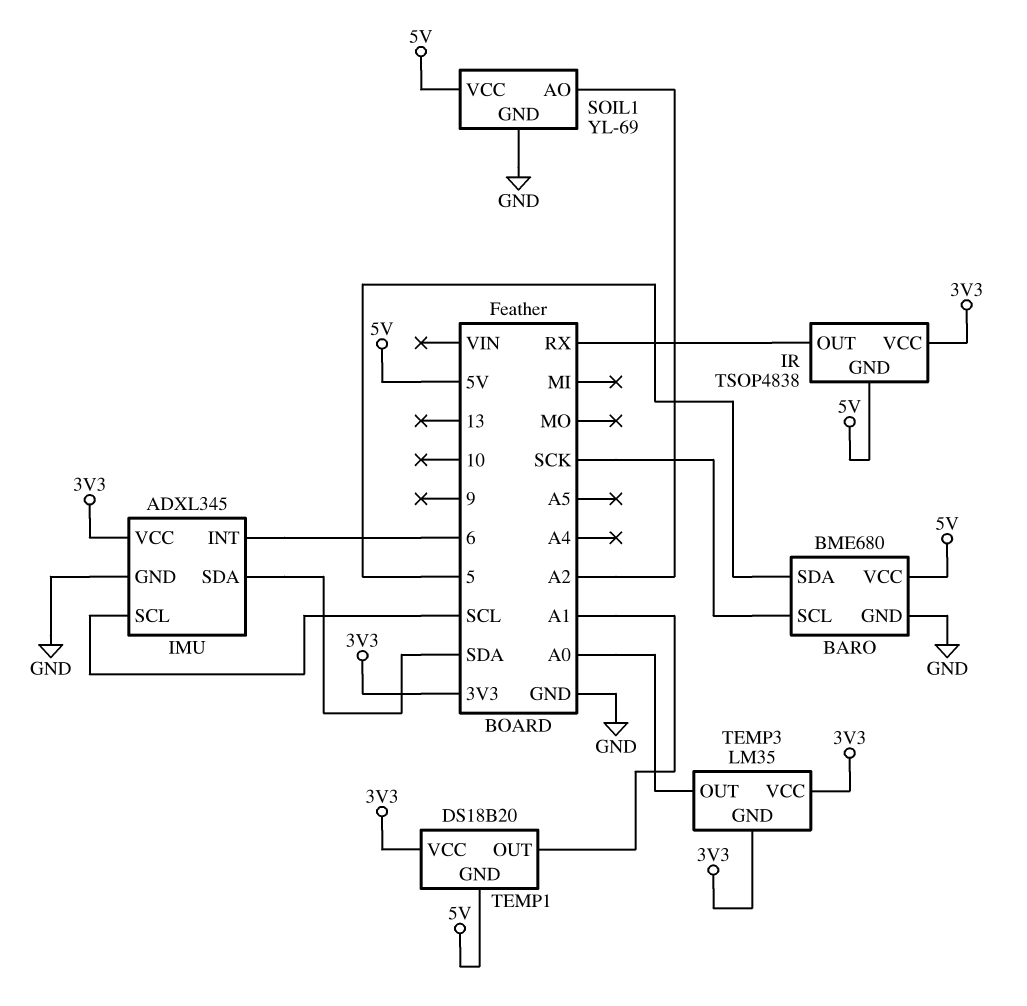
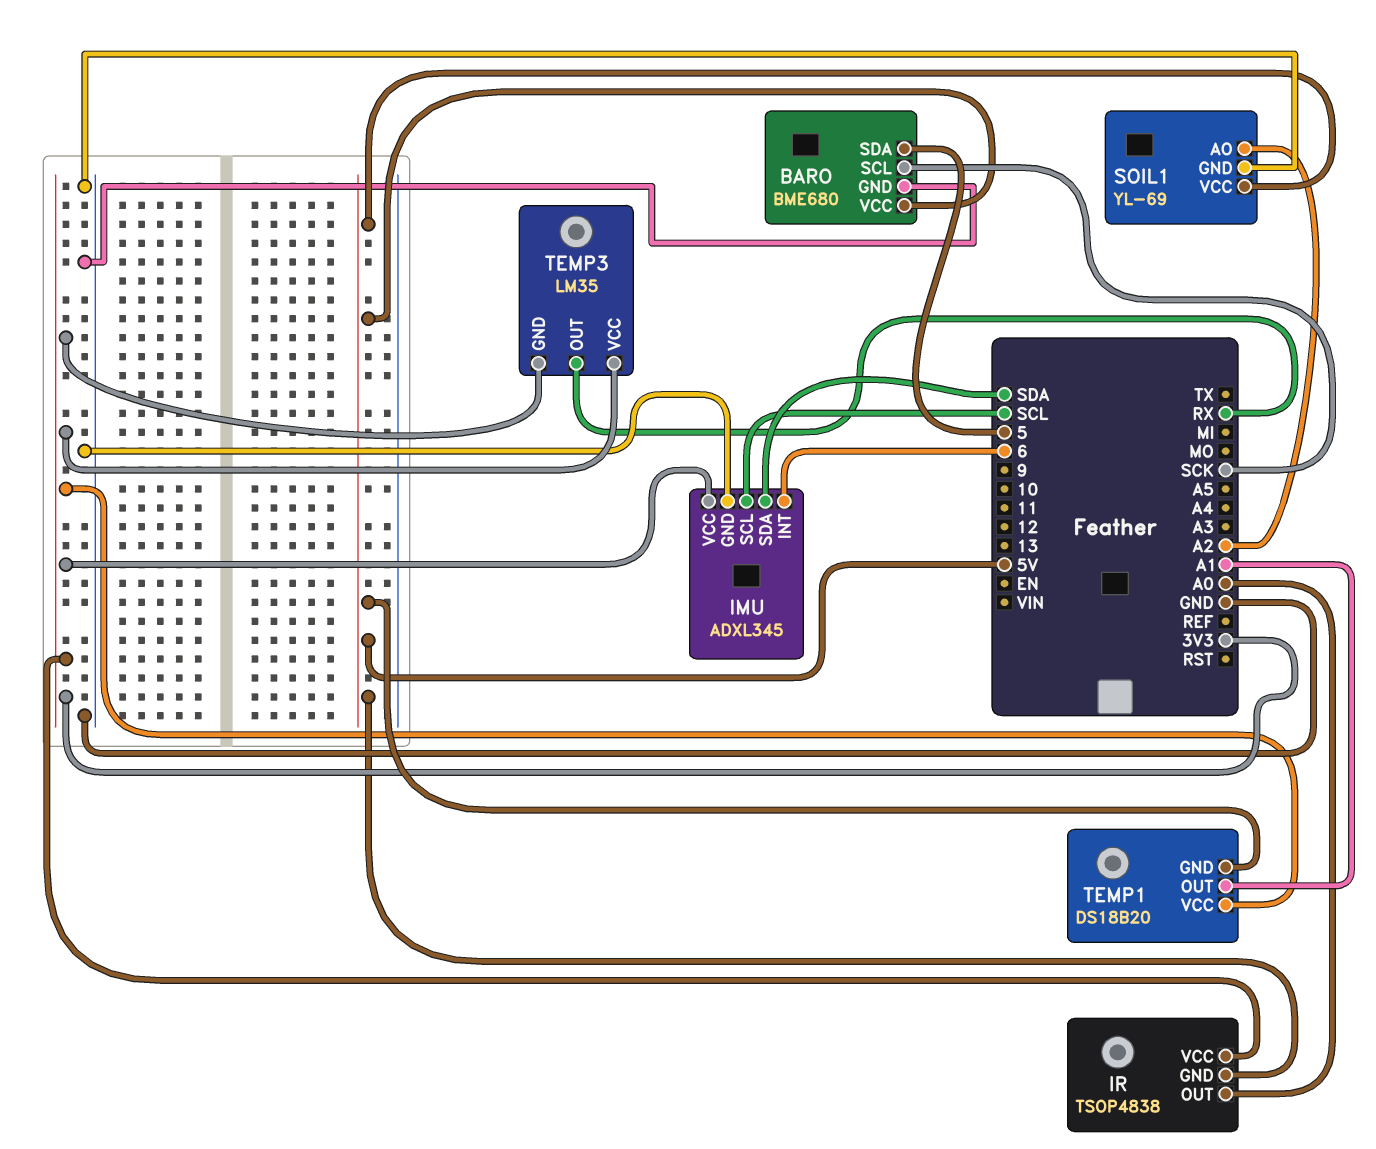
IR pin OUT: RX -> A0
TEMP3 pin OUT: A0 -> RX

